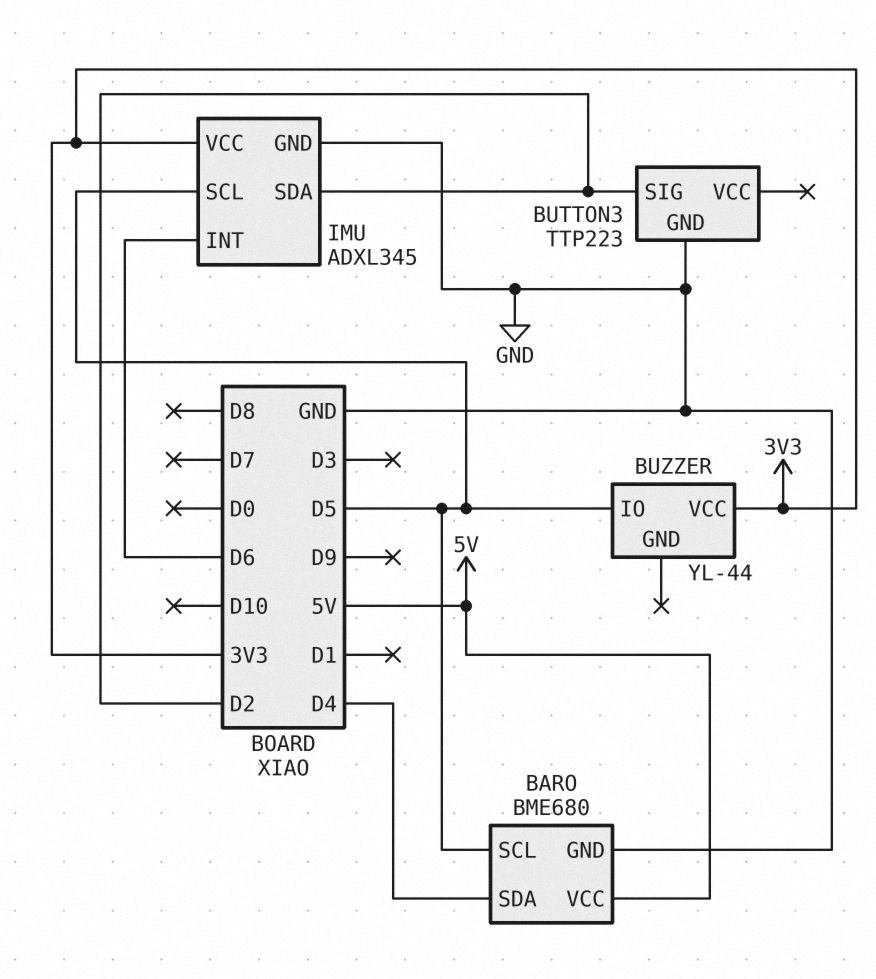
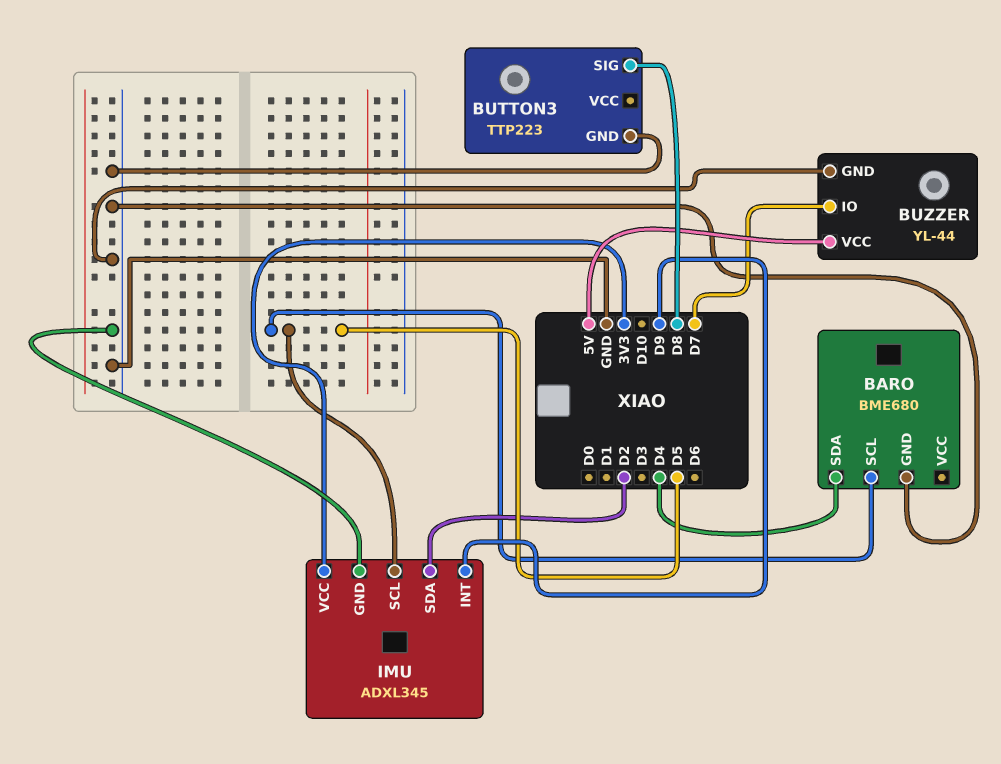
BARO pin VCC: 5V -> none
BUTTON3 pin SIG: D2 -> D8
BUZZER pin GND: none -> GND
BUZZER pin IO: D5 -> D7
BUZZER pin VCC: 3V3 -> 5V
IMU pin INT: D6 -> D9

